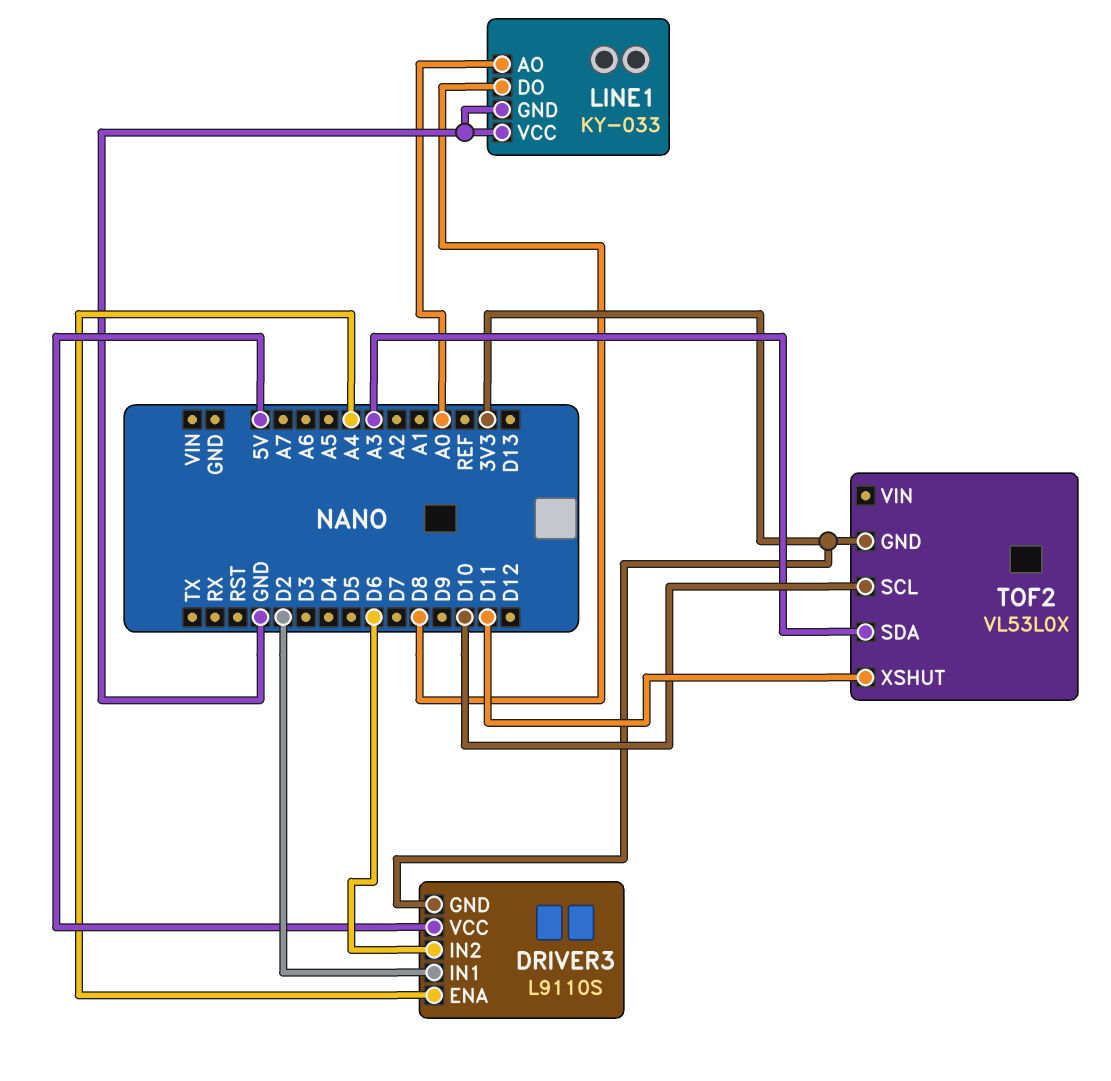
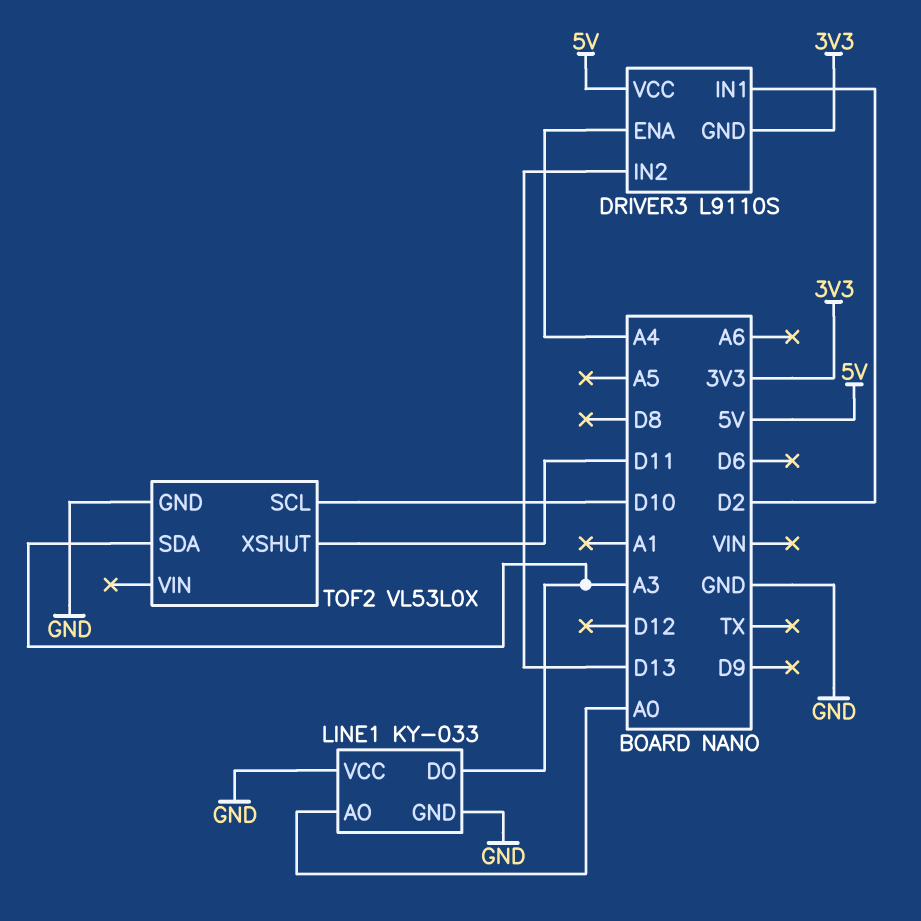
DRIVER3 pin IN2: D6 -> D13
LINE1 pin DO: D8 -> A3
TOF2 pin GND: 3V3 -> GND

